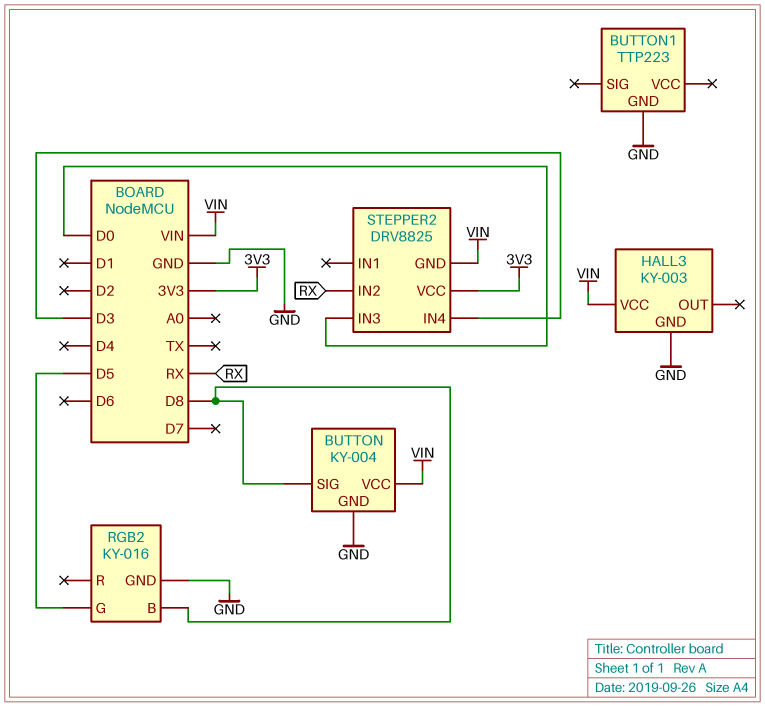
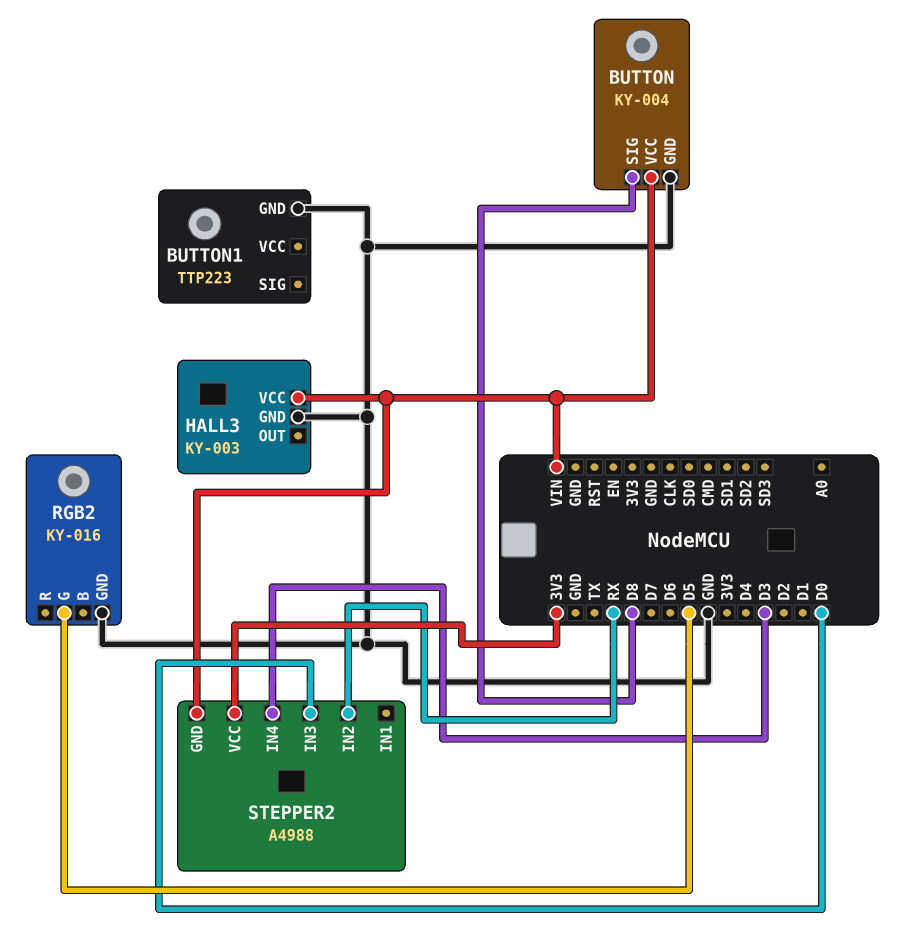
RGB2 pin B: D8 -> none
STEPPER2: DRV8825 -> A4988

